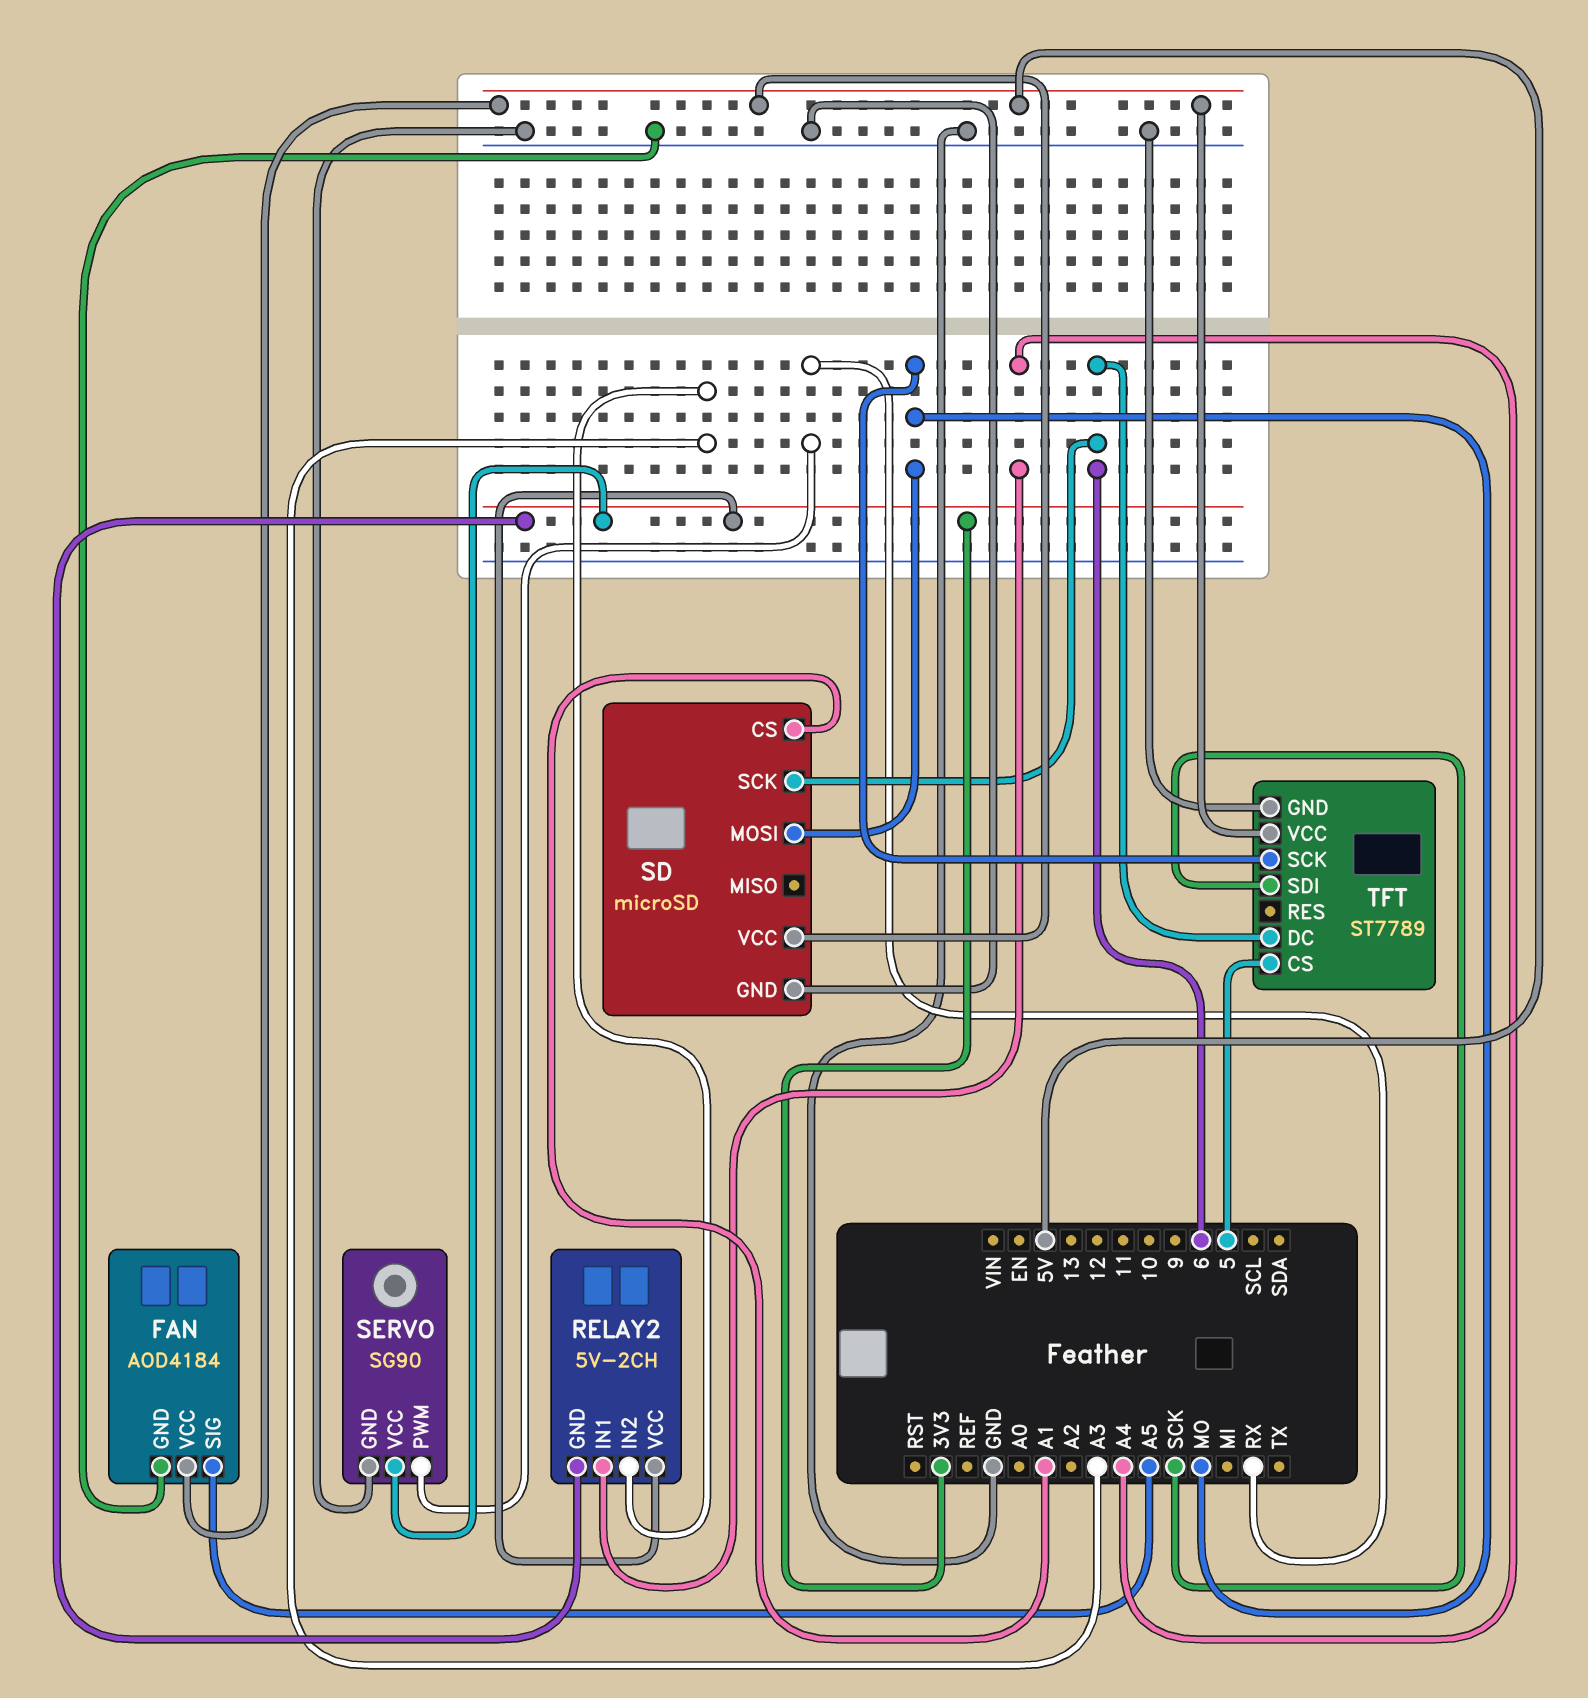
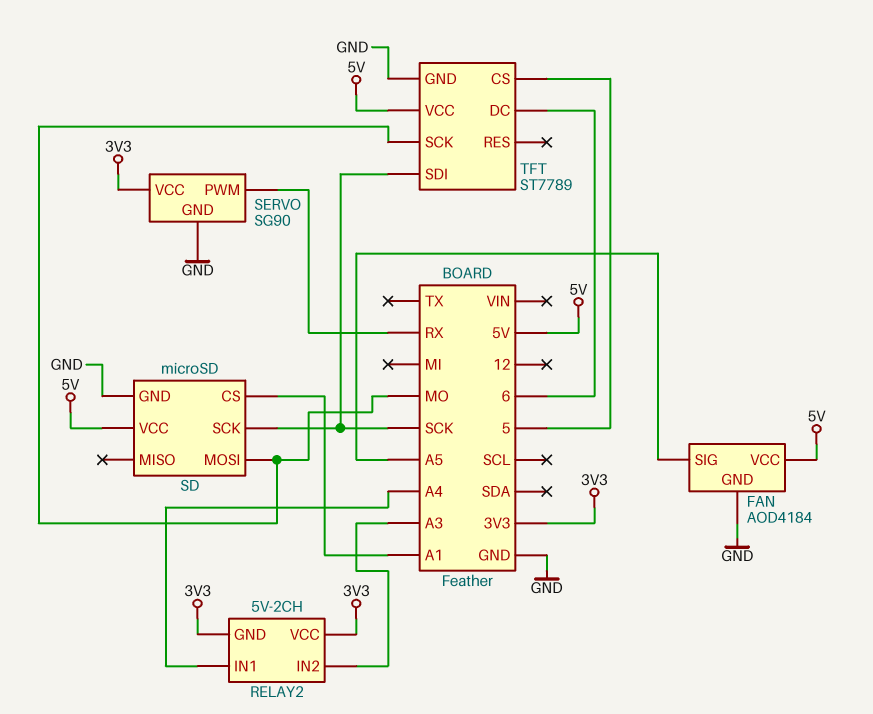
SD pin SCK: 6 -> SCK

